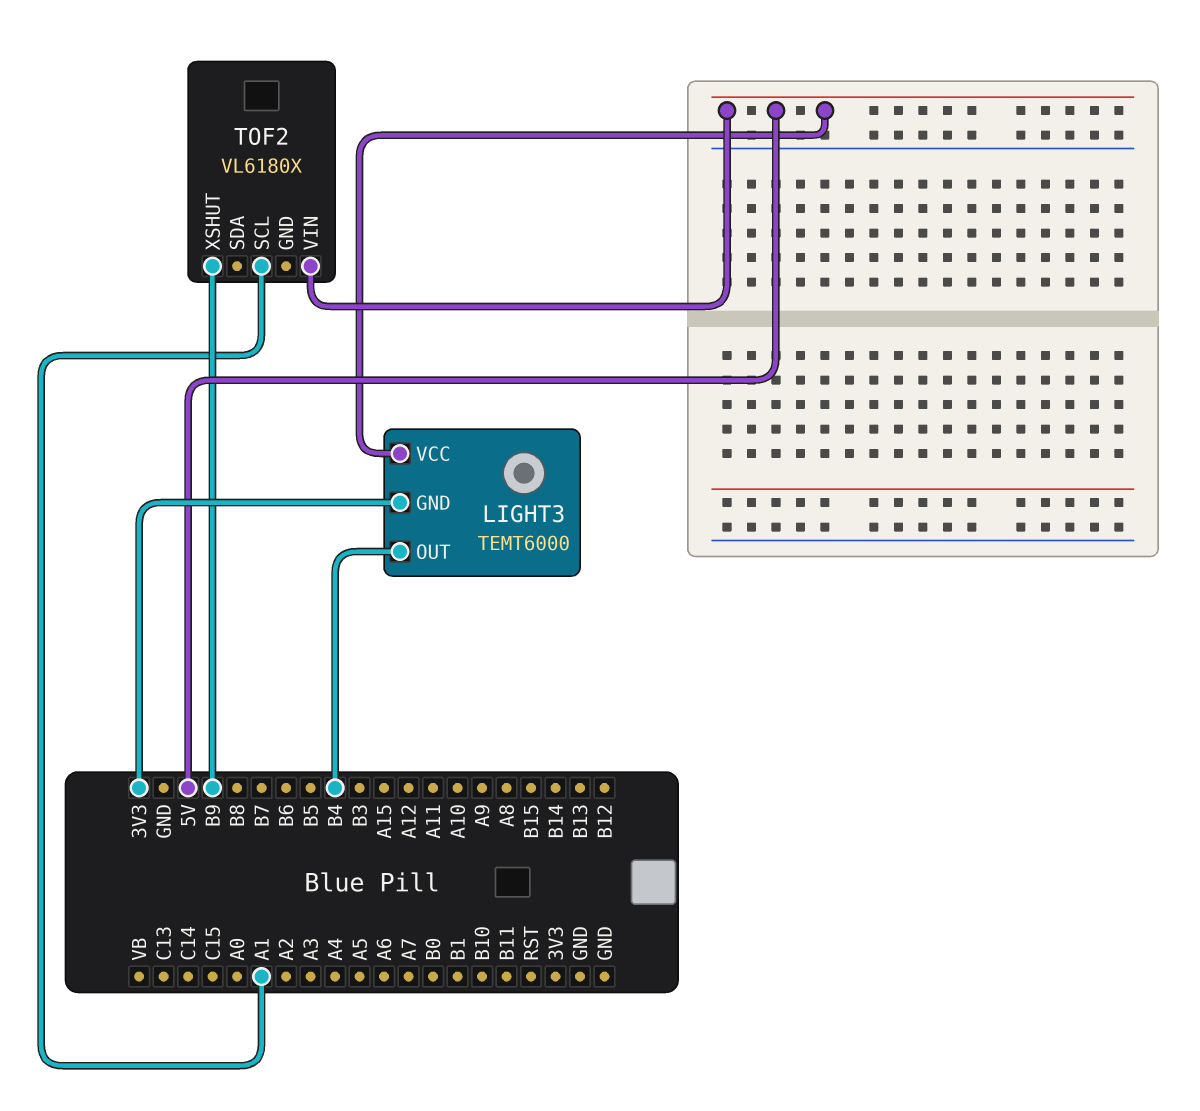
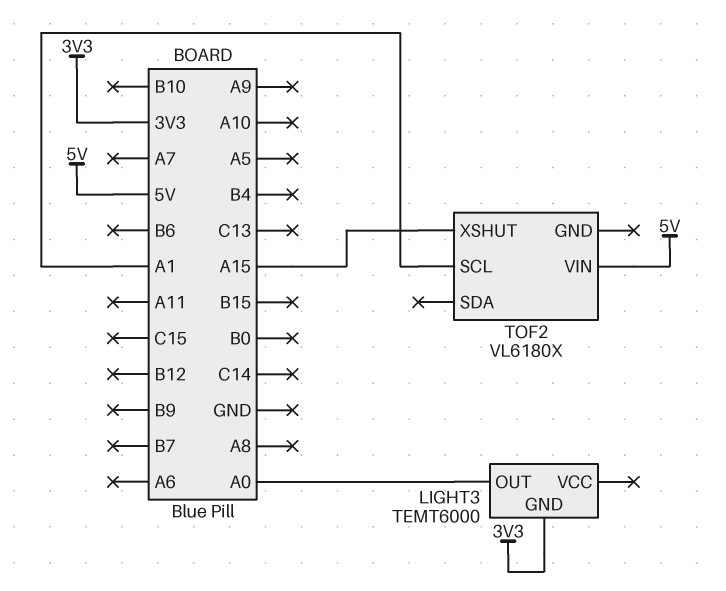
LIGHT3 pin OUT: B4 -> A0
LIGHT3 pin VCC: 5V -> none
TOF2 pin XSHUT: B9 -> A15

